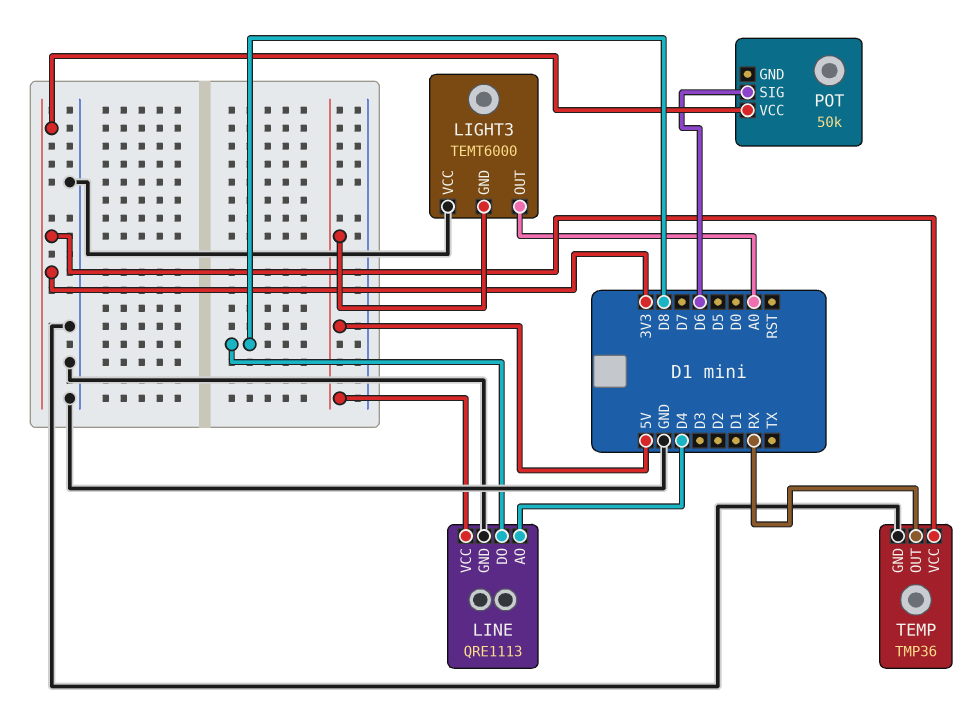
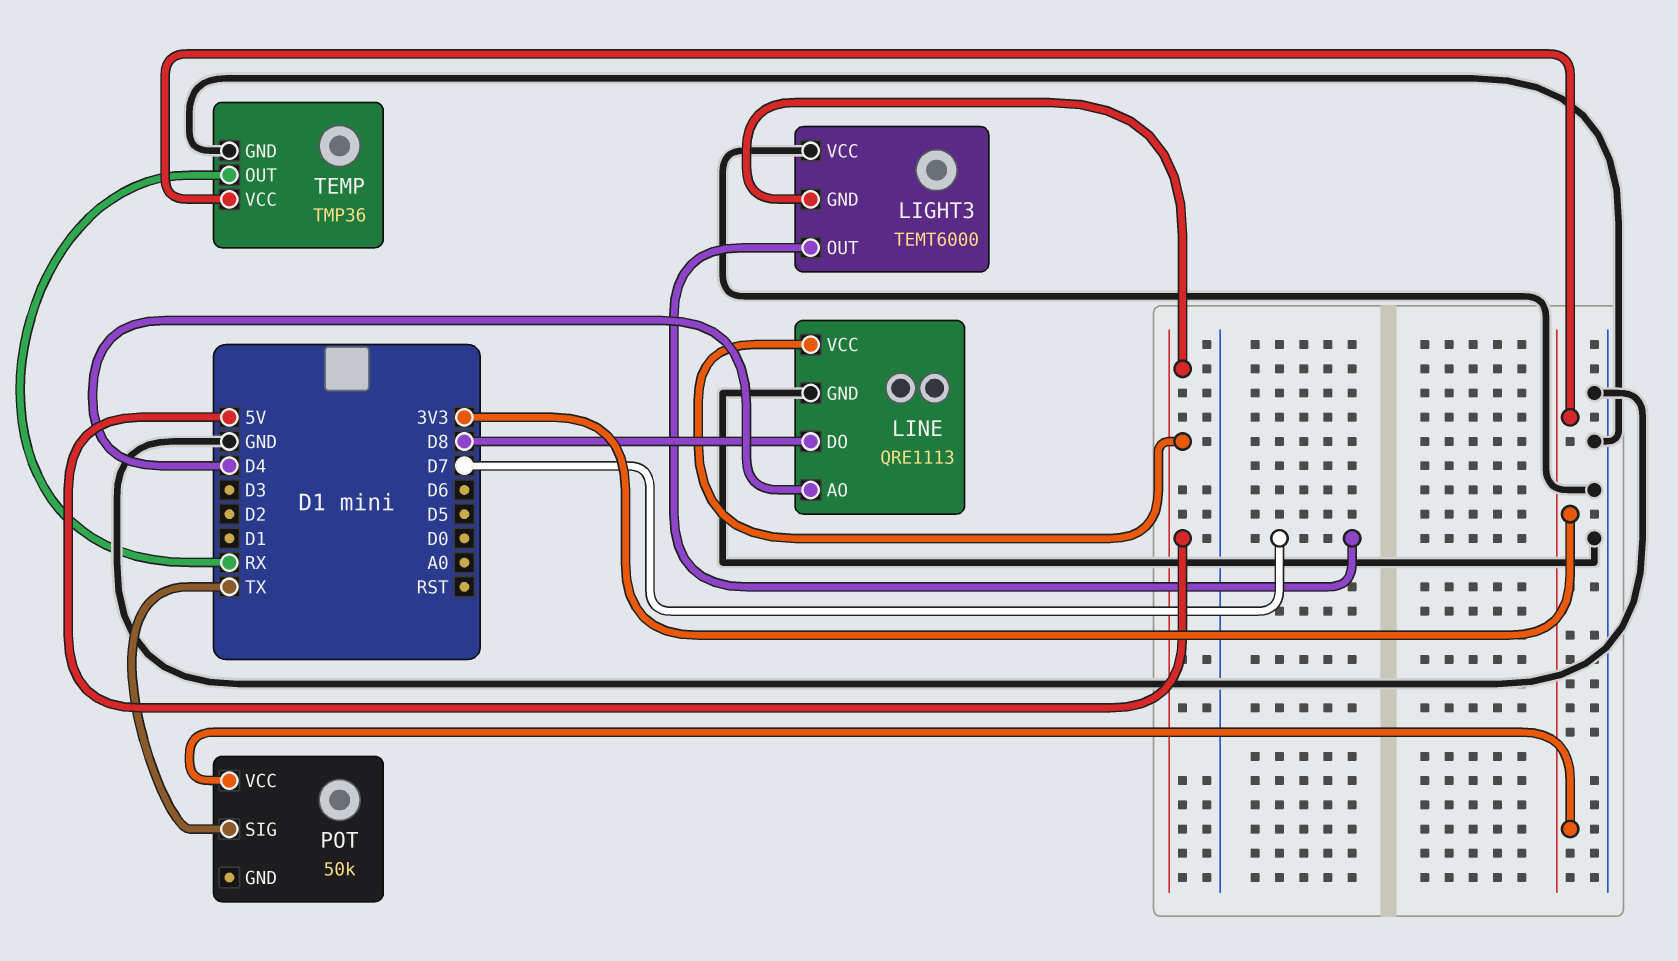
LIGHT3 pin OUT: A0 -> D7
POT pin SIG: D6 -> TX

